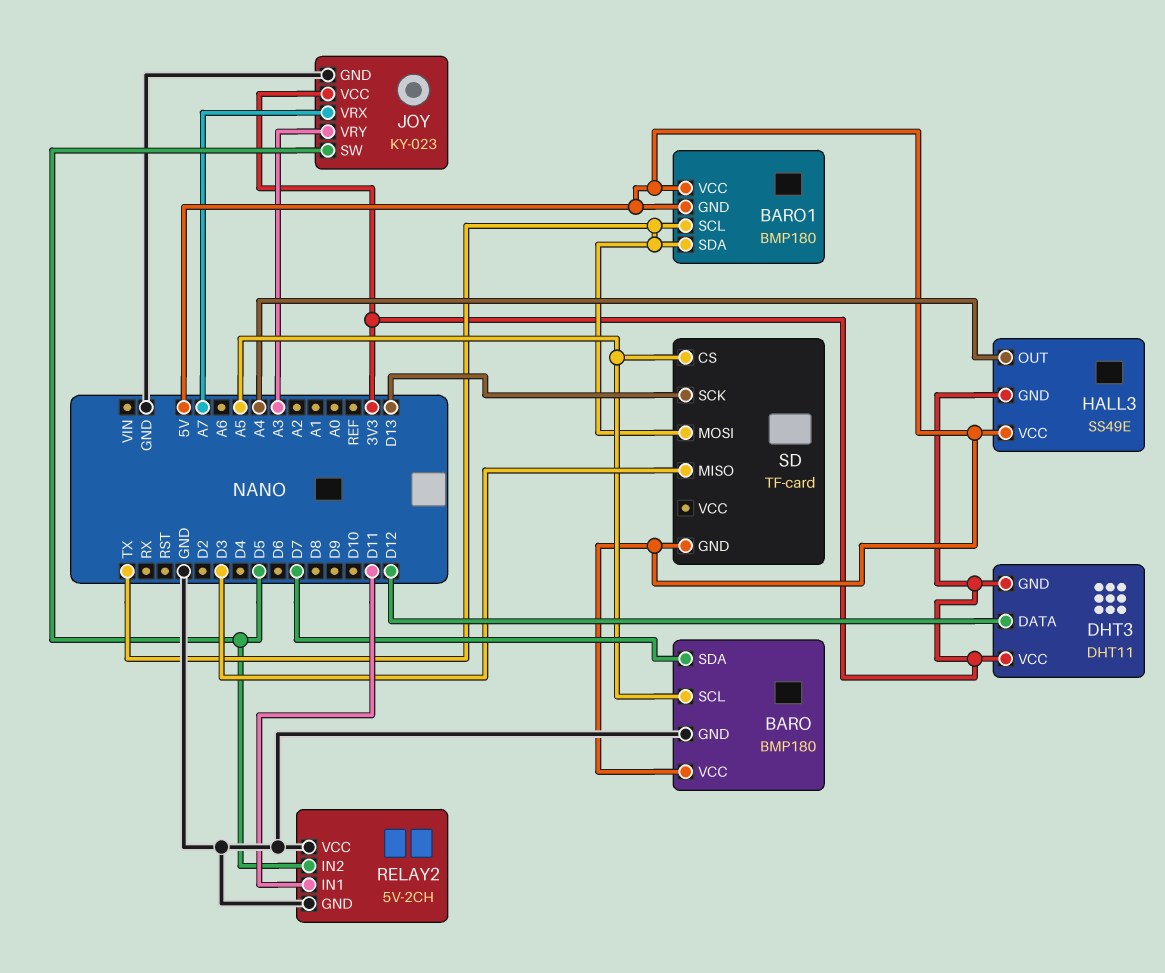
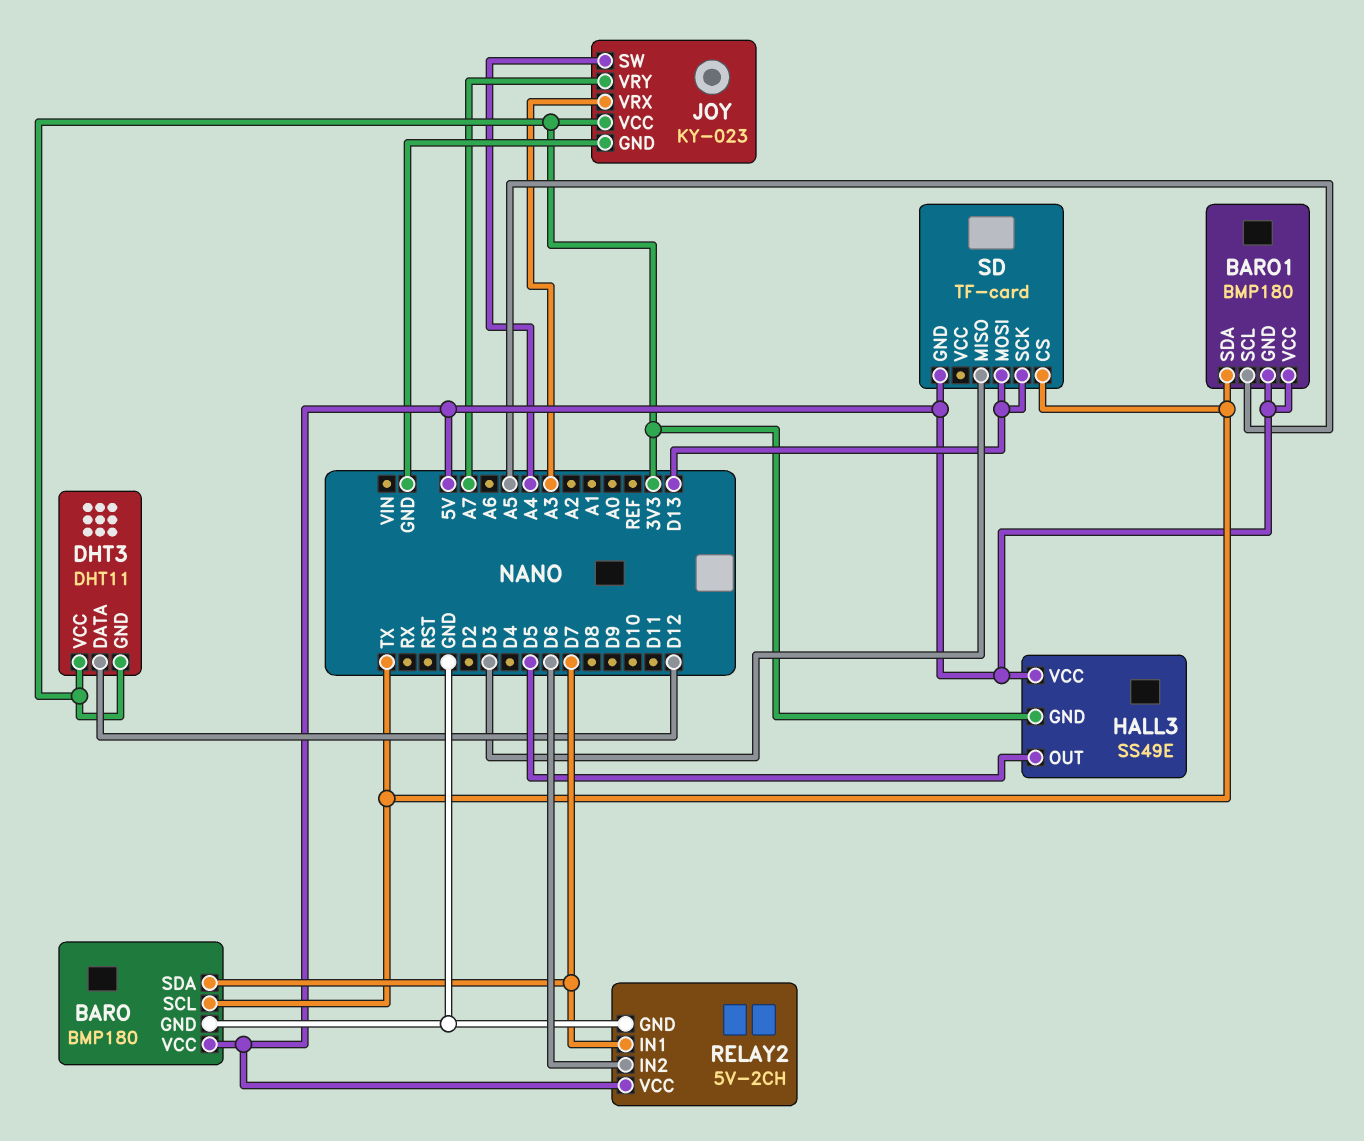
BARO pin SCL: A5 -> TX
BARO1 pin SCL: TX -> A5
HALL3 pin OUT: A4 -> D5
JOY pin SW: D5 -> A4
JOY pin VRX: A7 -> A3
JOY pin VRY: A3 -> A7
RELAY2 pin IN1: D11 -> D7
RELAY2 pin IN2: D5 -> D6
RELAY2 pin VCC: GND -> 5V
SD pin CS: A5 -> TX
SD pin MOSI: TX -> D13

